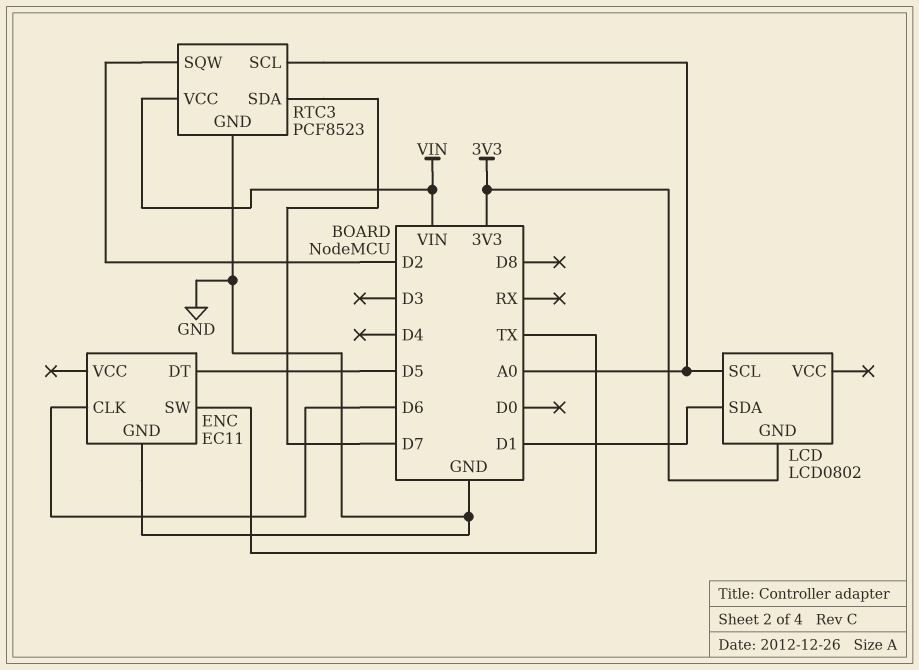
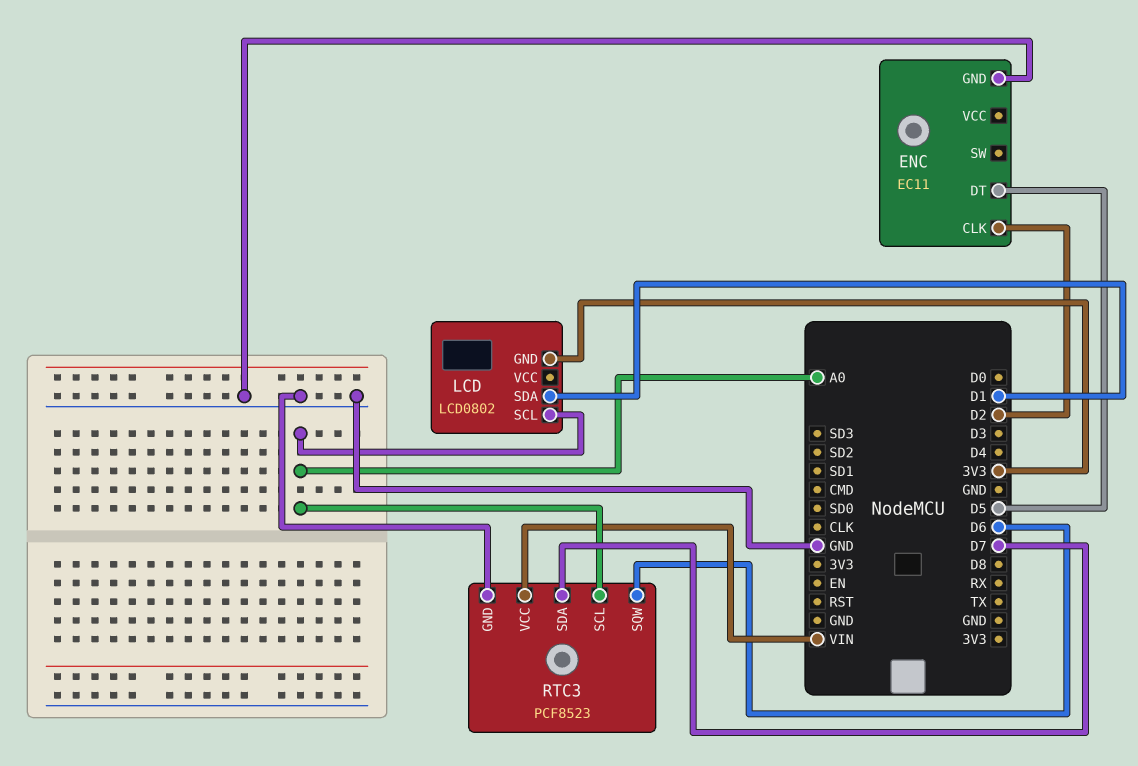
ENC pin CLK: D6 -> D2
ENC pin SW: TX -> none
RTC3 pin SQW: D2 -> D6

